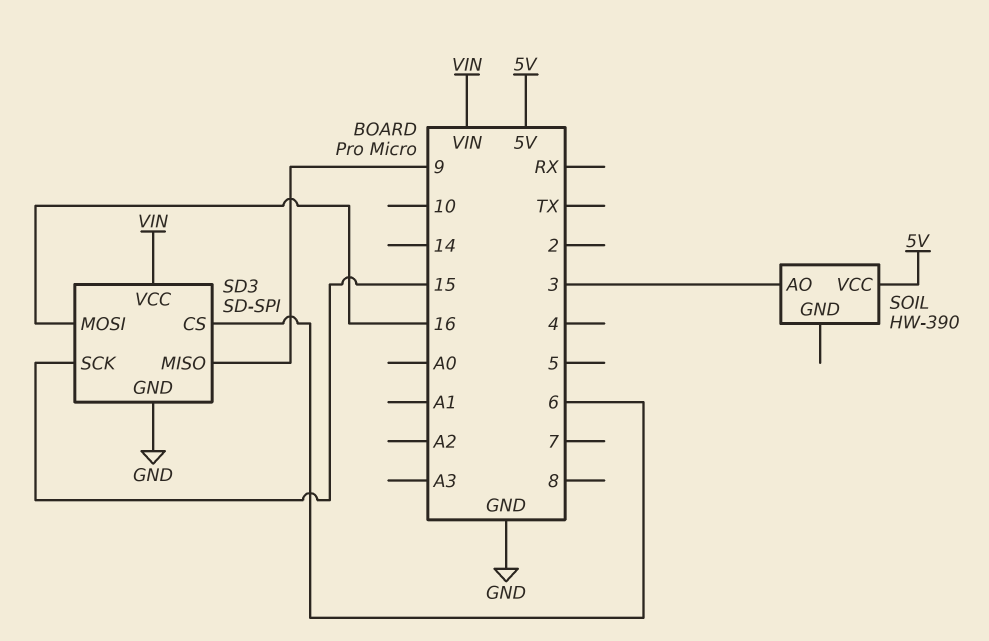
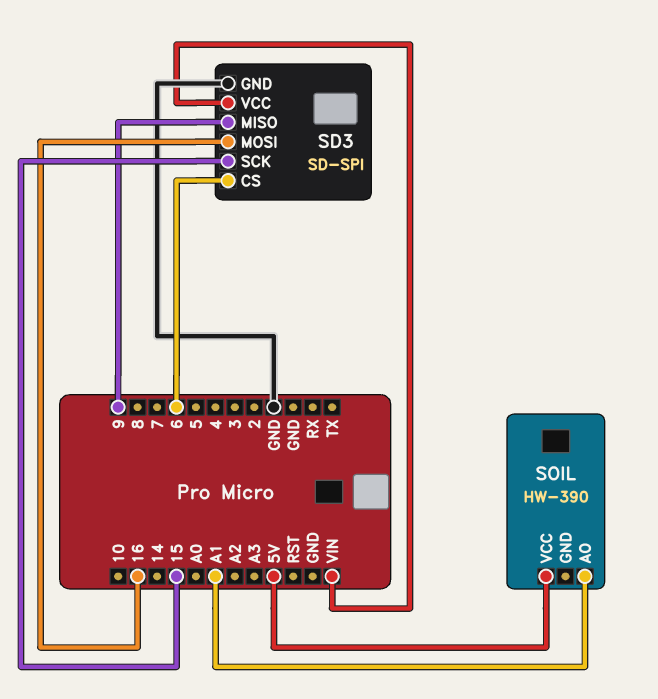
SOIL pin AO: 3 -> A1

